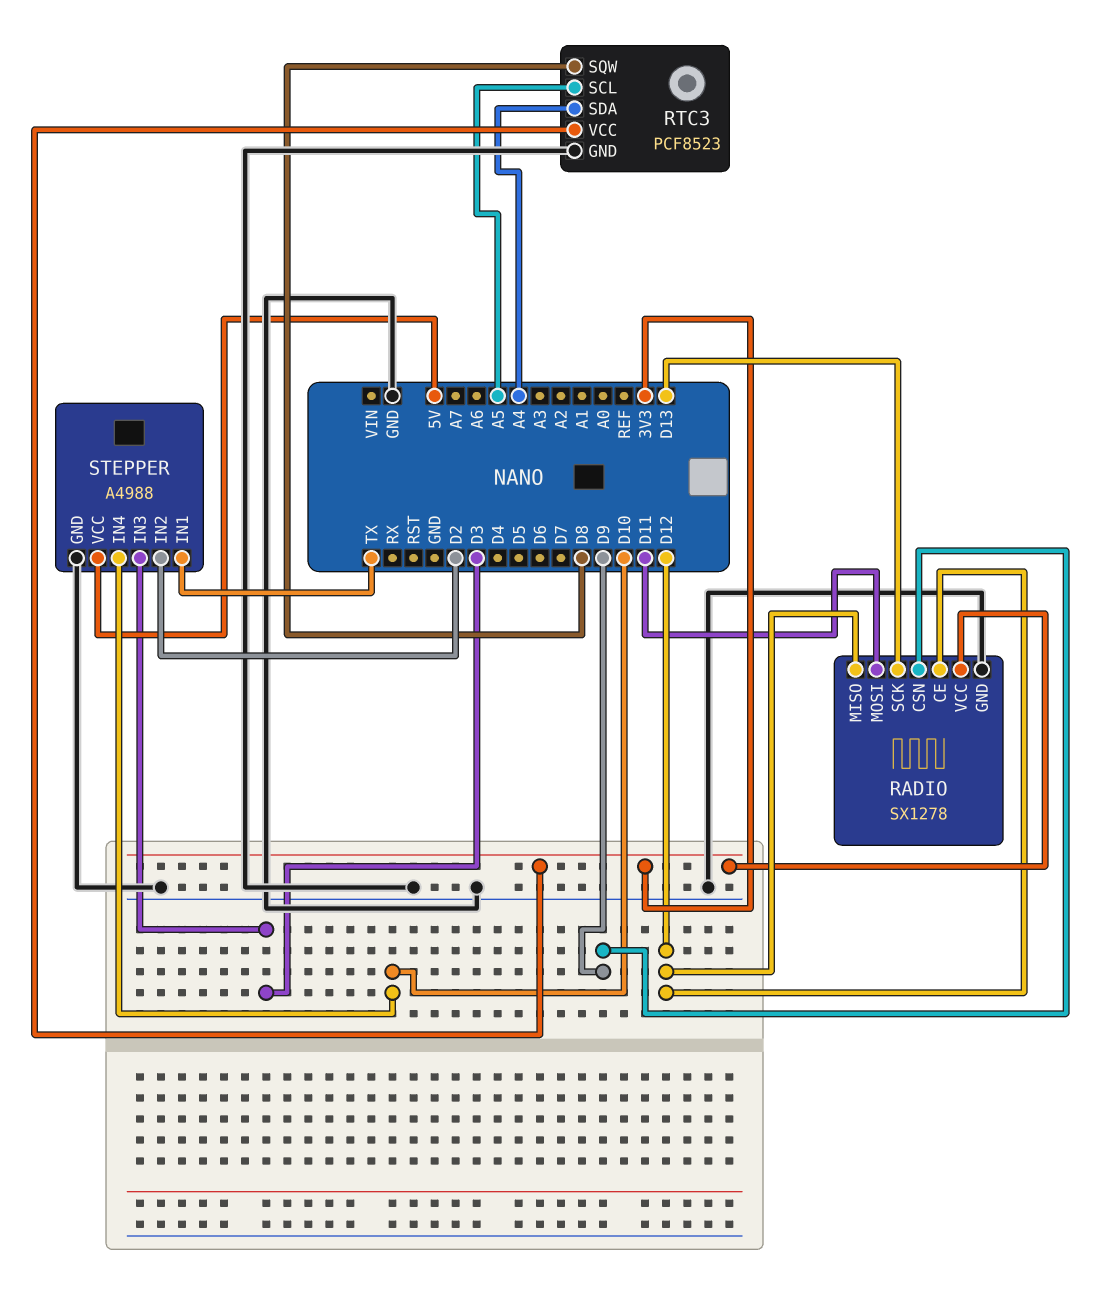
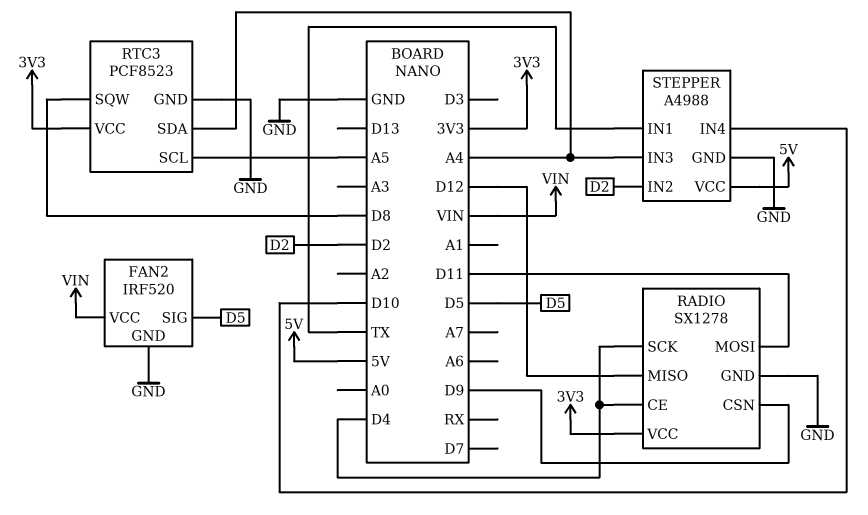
FAN2: none -> IRF520
FAN2 pin GND: none -> GND
FAN2 pin SIG: none -> D5
FAN2 pin VCC: none -> VIN
RADIO pin CE: D12 -> D4
RADIO pin SCK: D13 -> D4
STEPPER pin IN3: D3 -> A4

